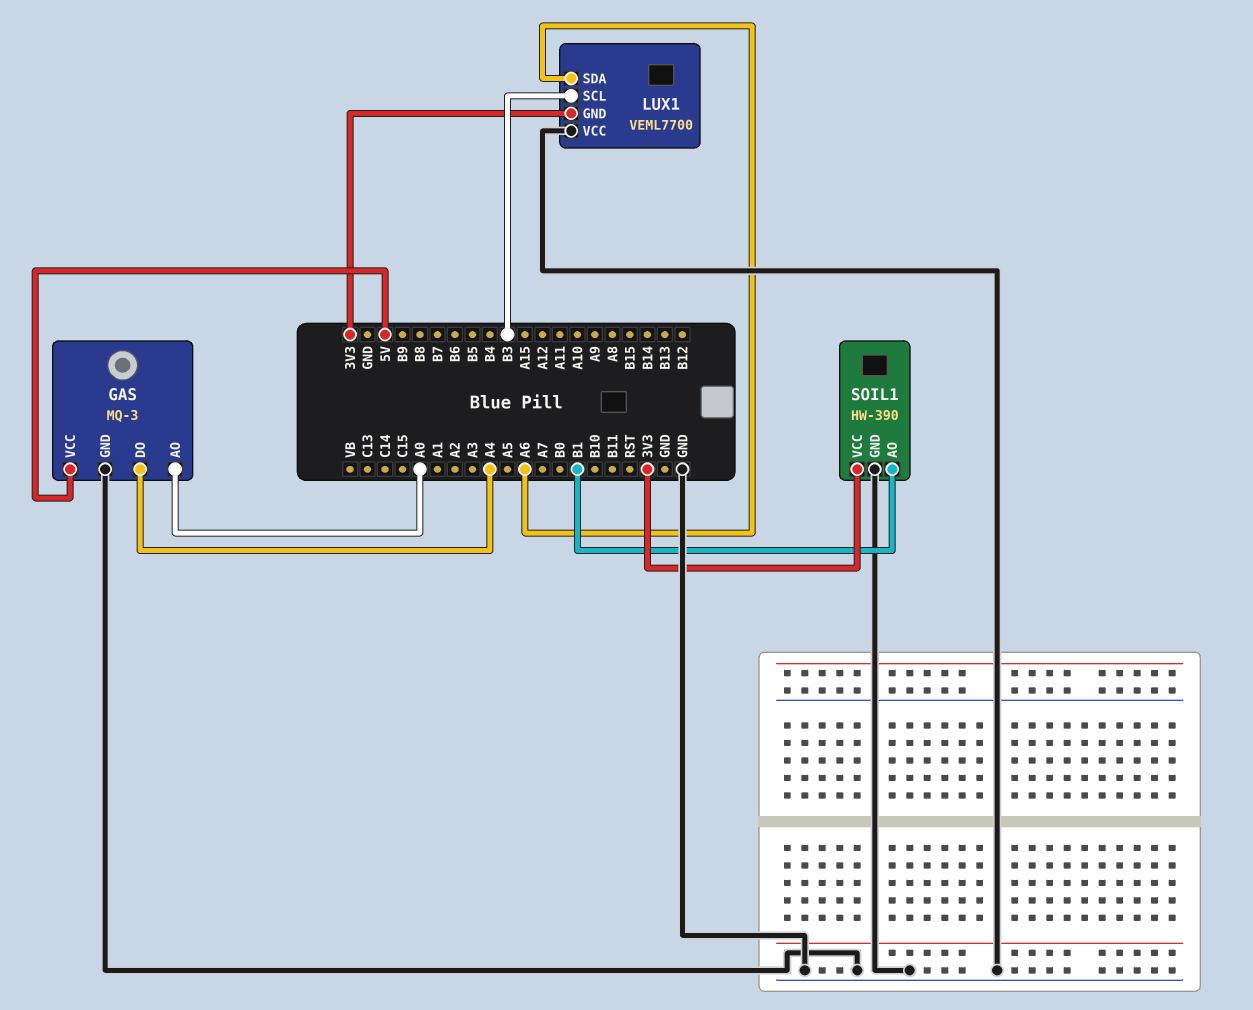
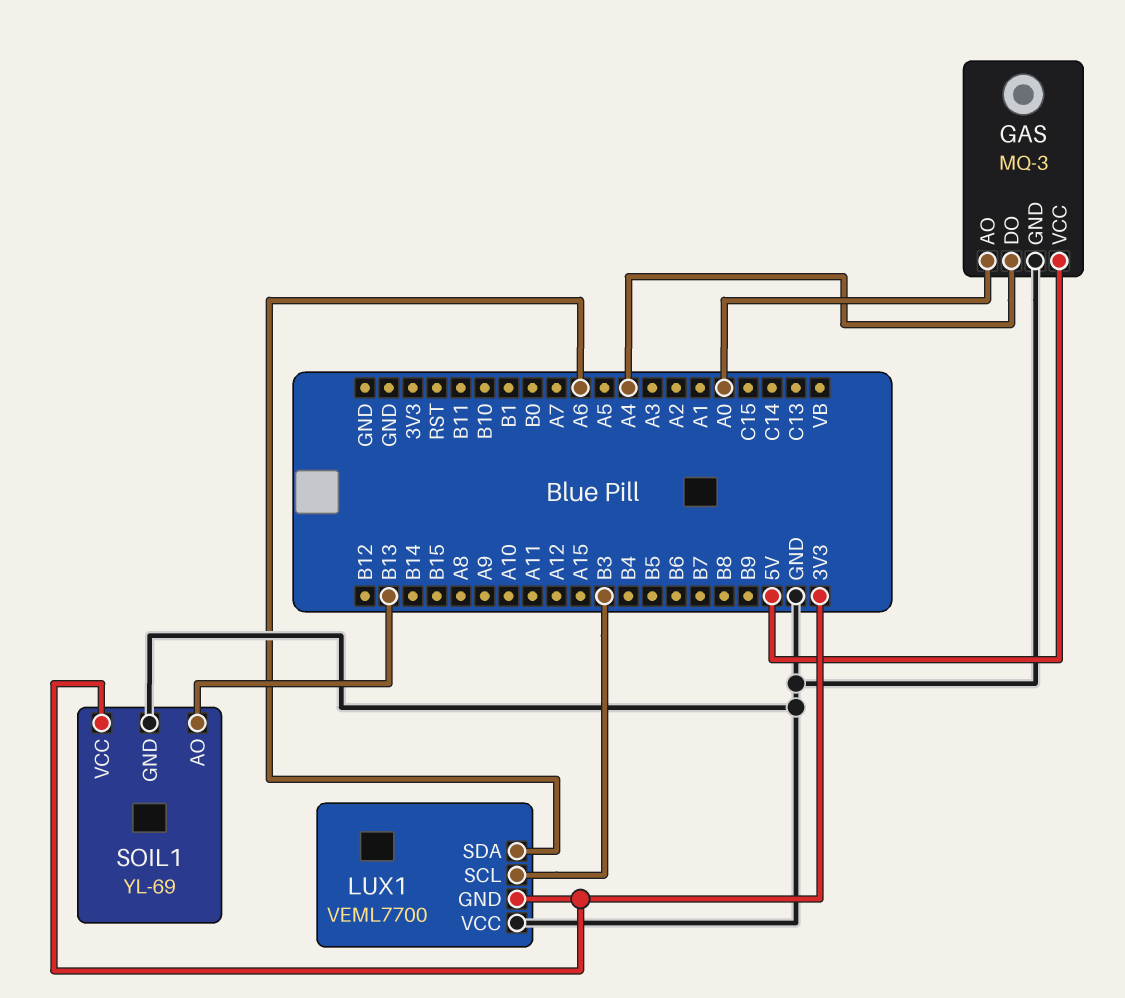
SOIL1: HW-390 -> YL-69
SOIL1 pin AO: B1 -> B13

